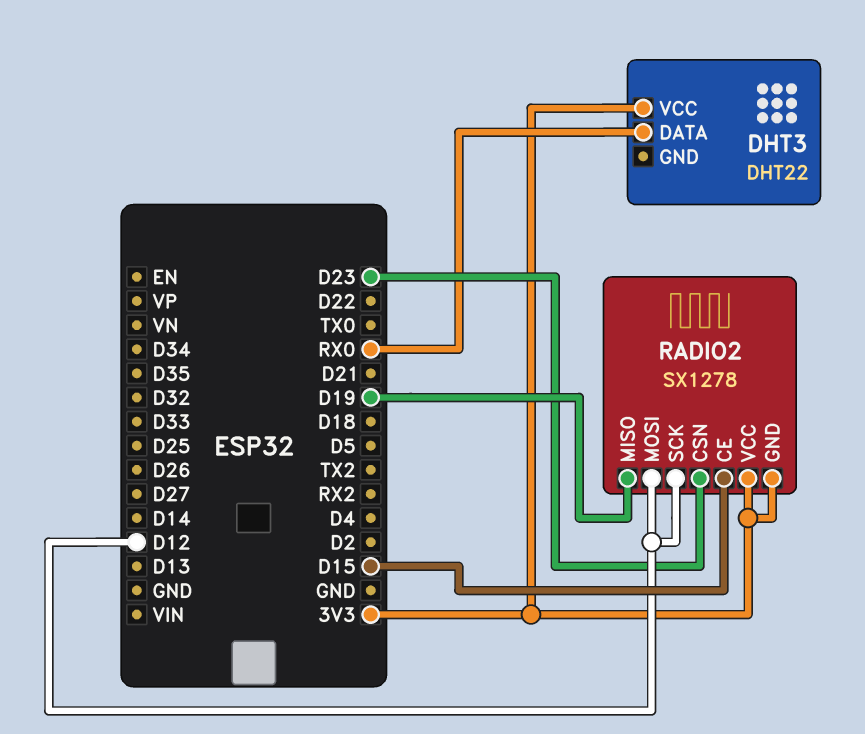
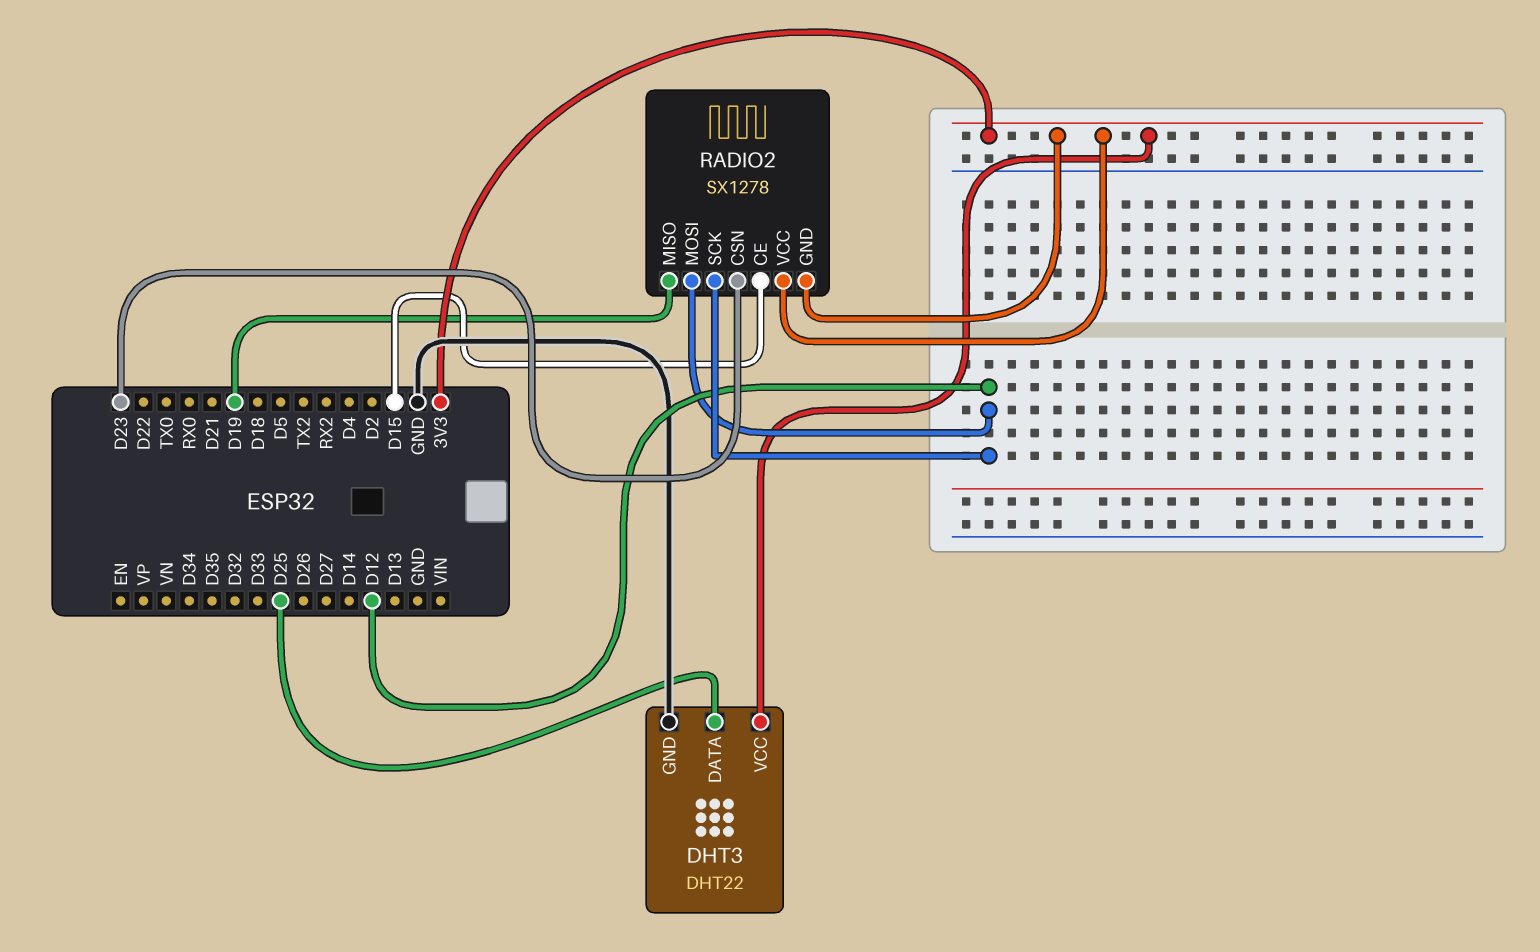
DHT3 pin DATA: RX0 -> D25
DHT3 pin GND: none -> GND

